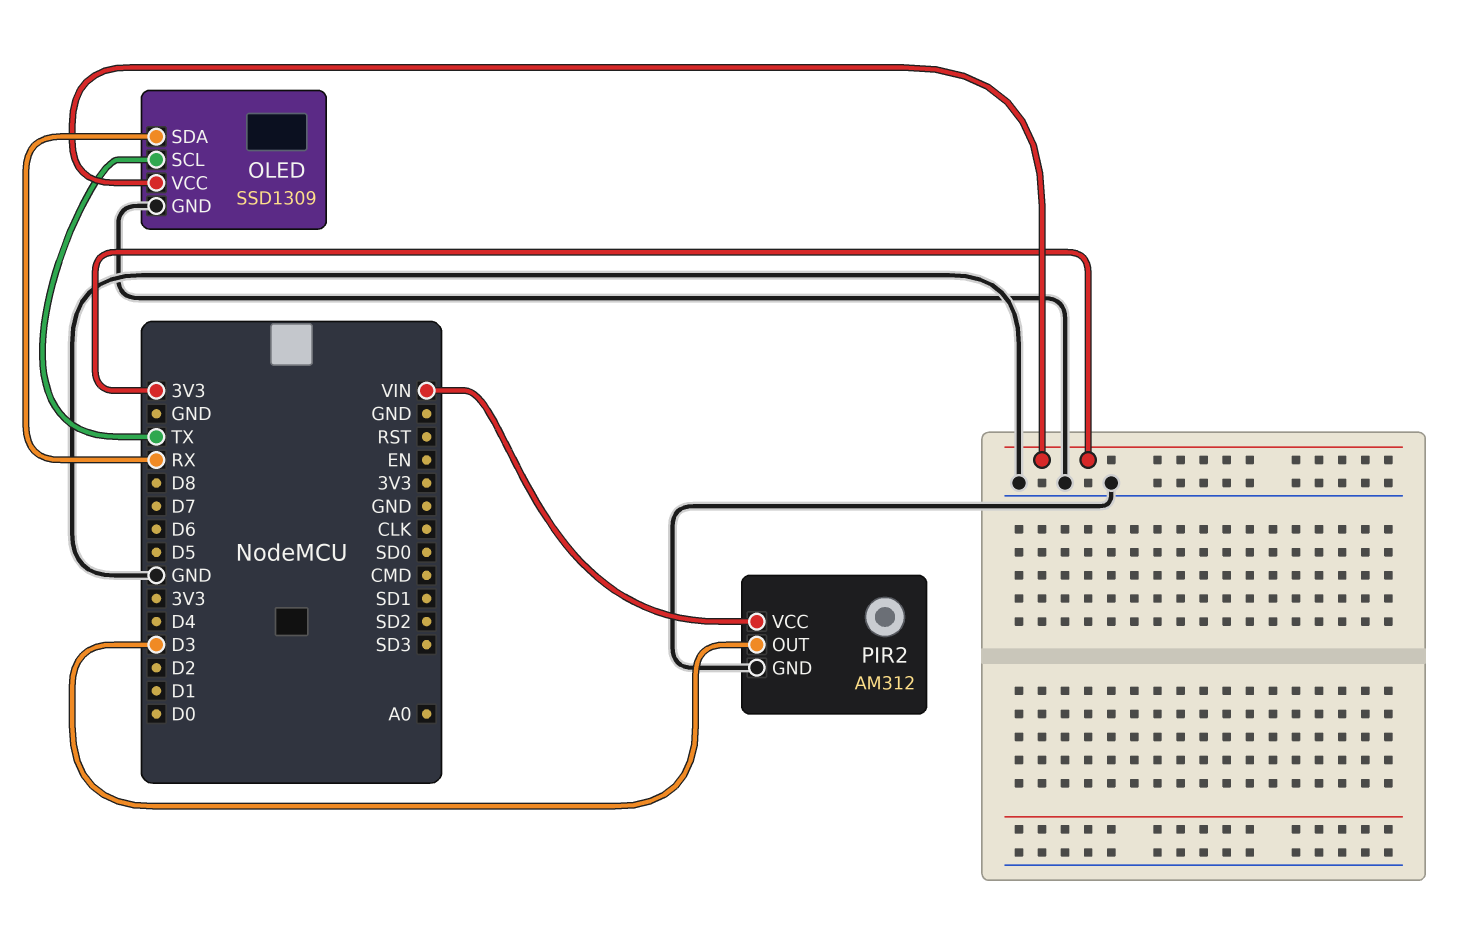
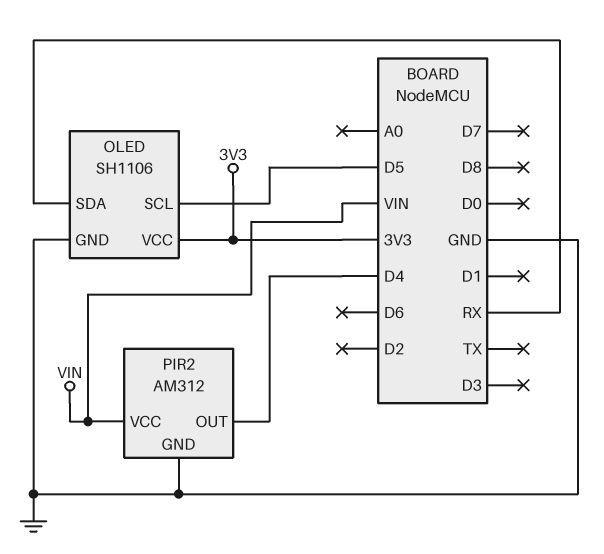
OLED: SSD1309 -> SH1106
OLED pin SCL: TX -> D5
PIR2 pin OUT: D3 -> D4

